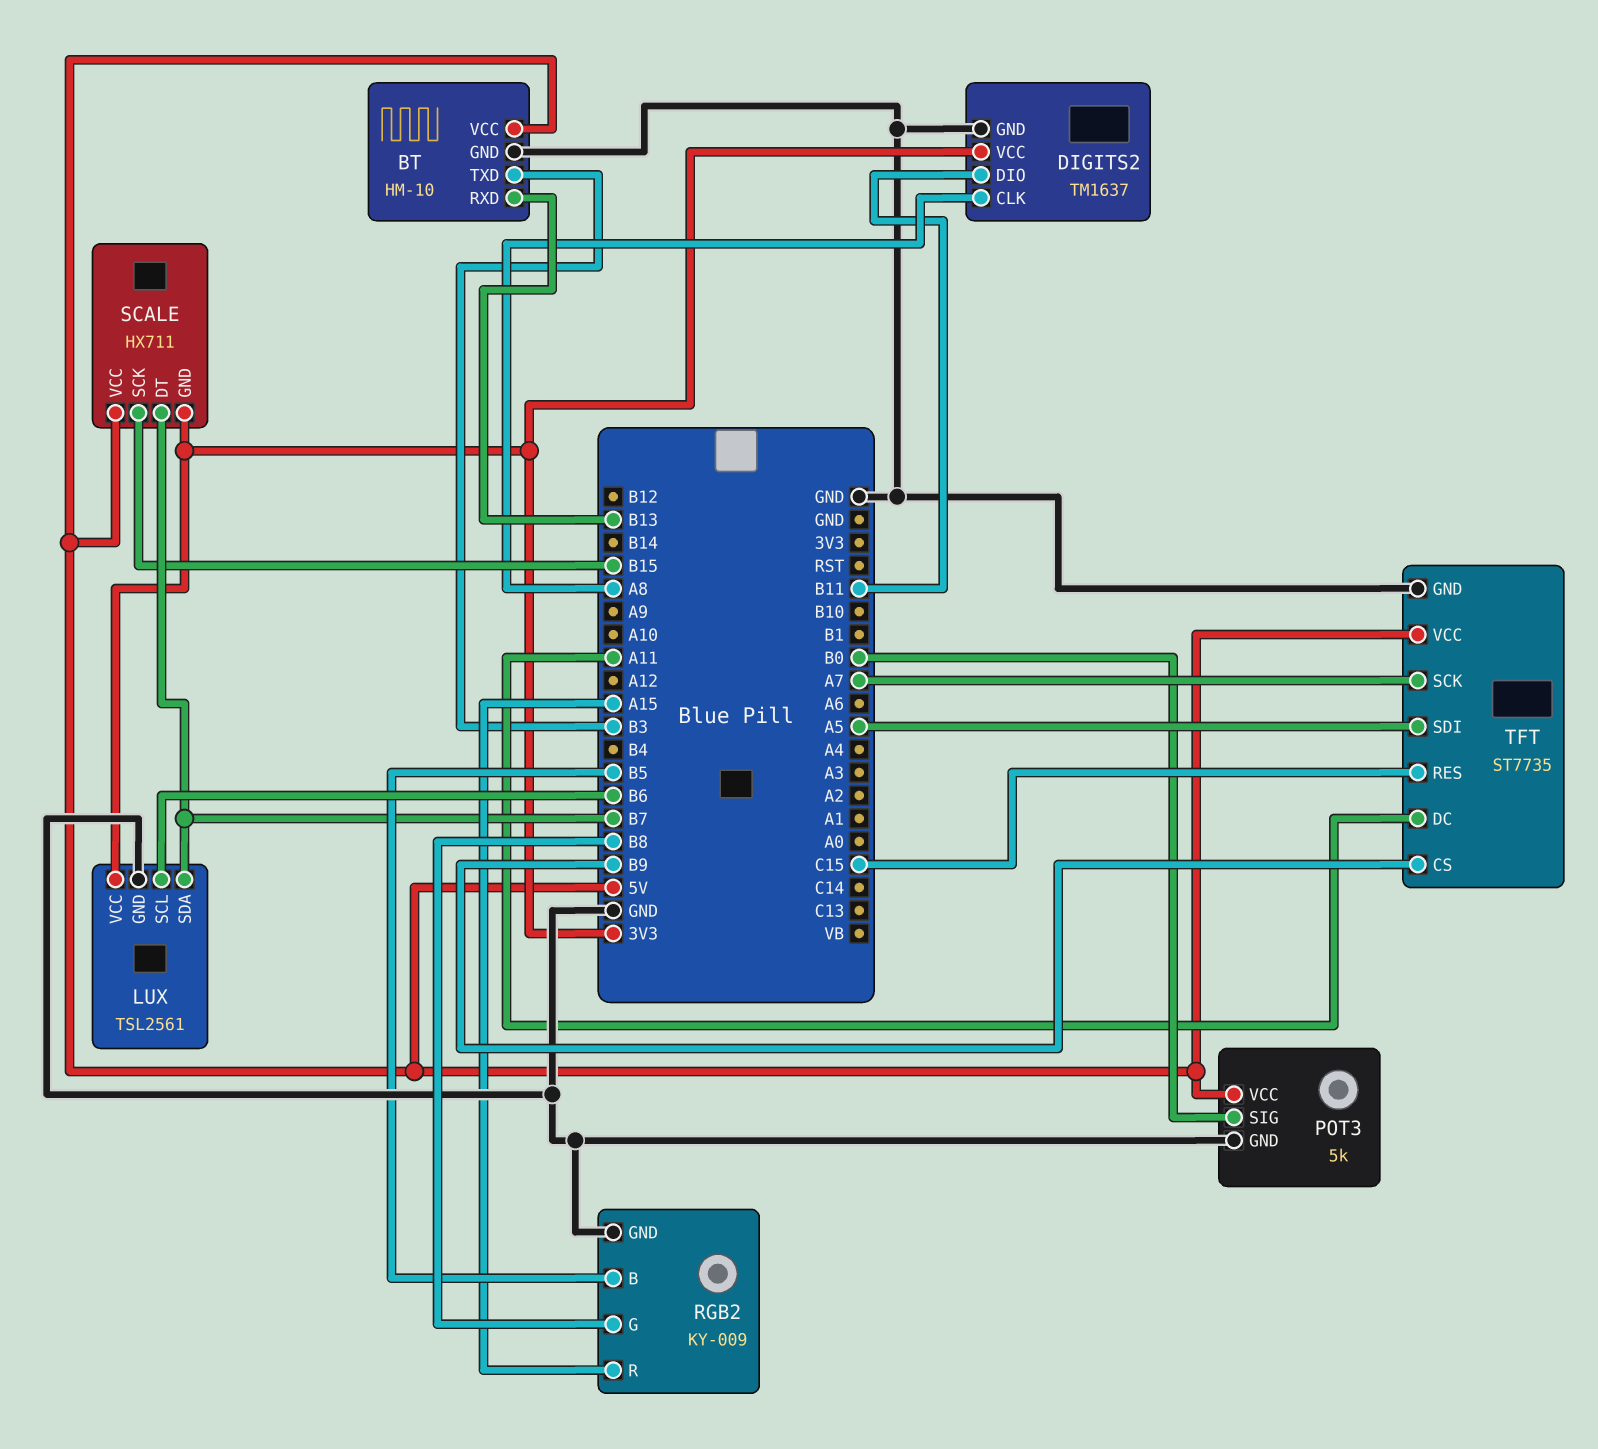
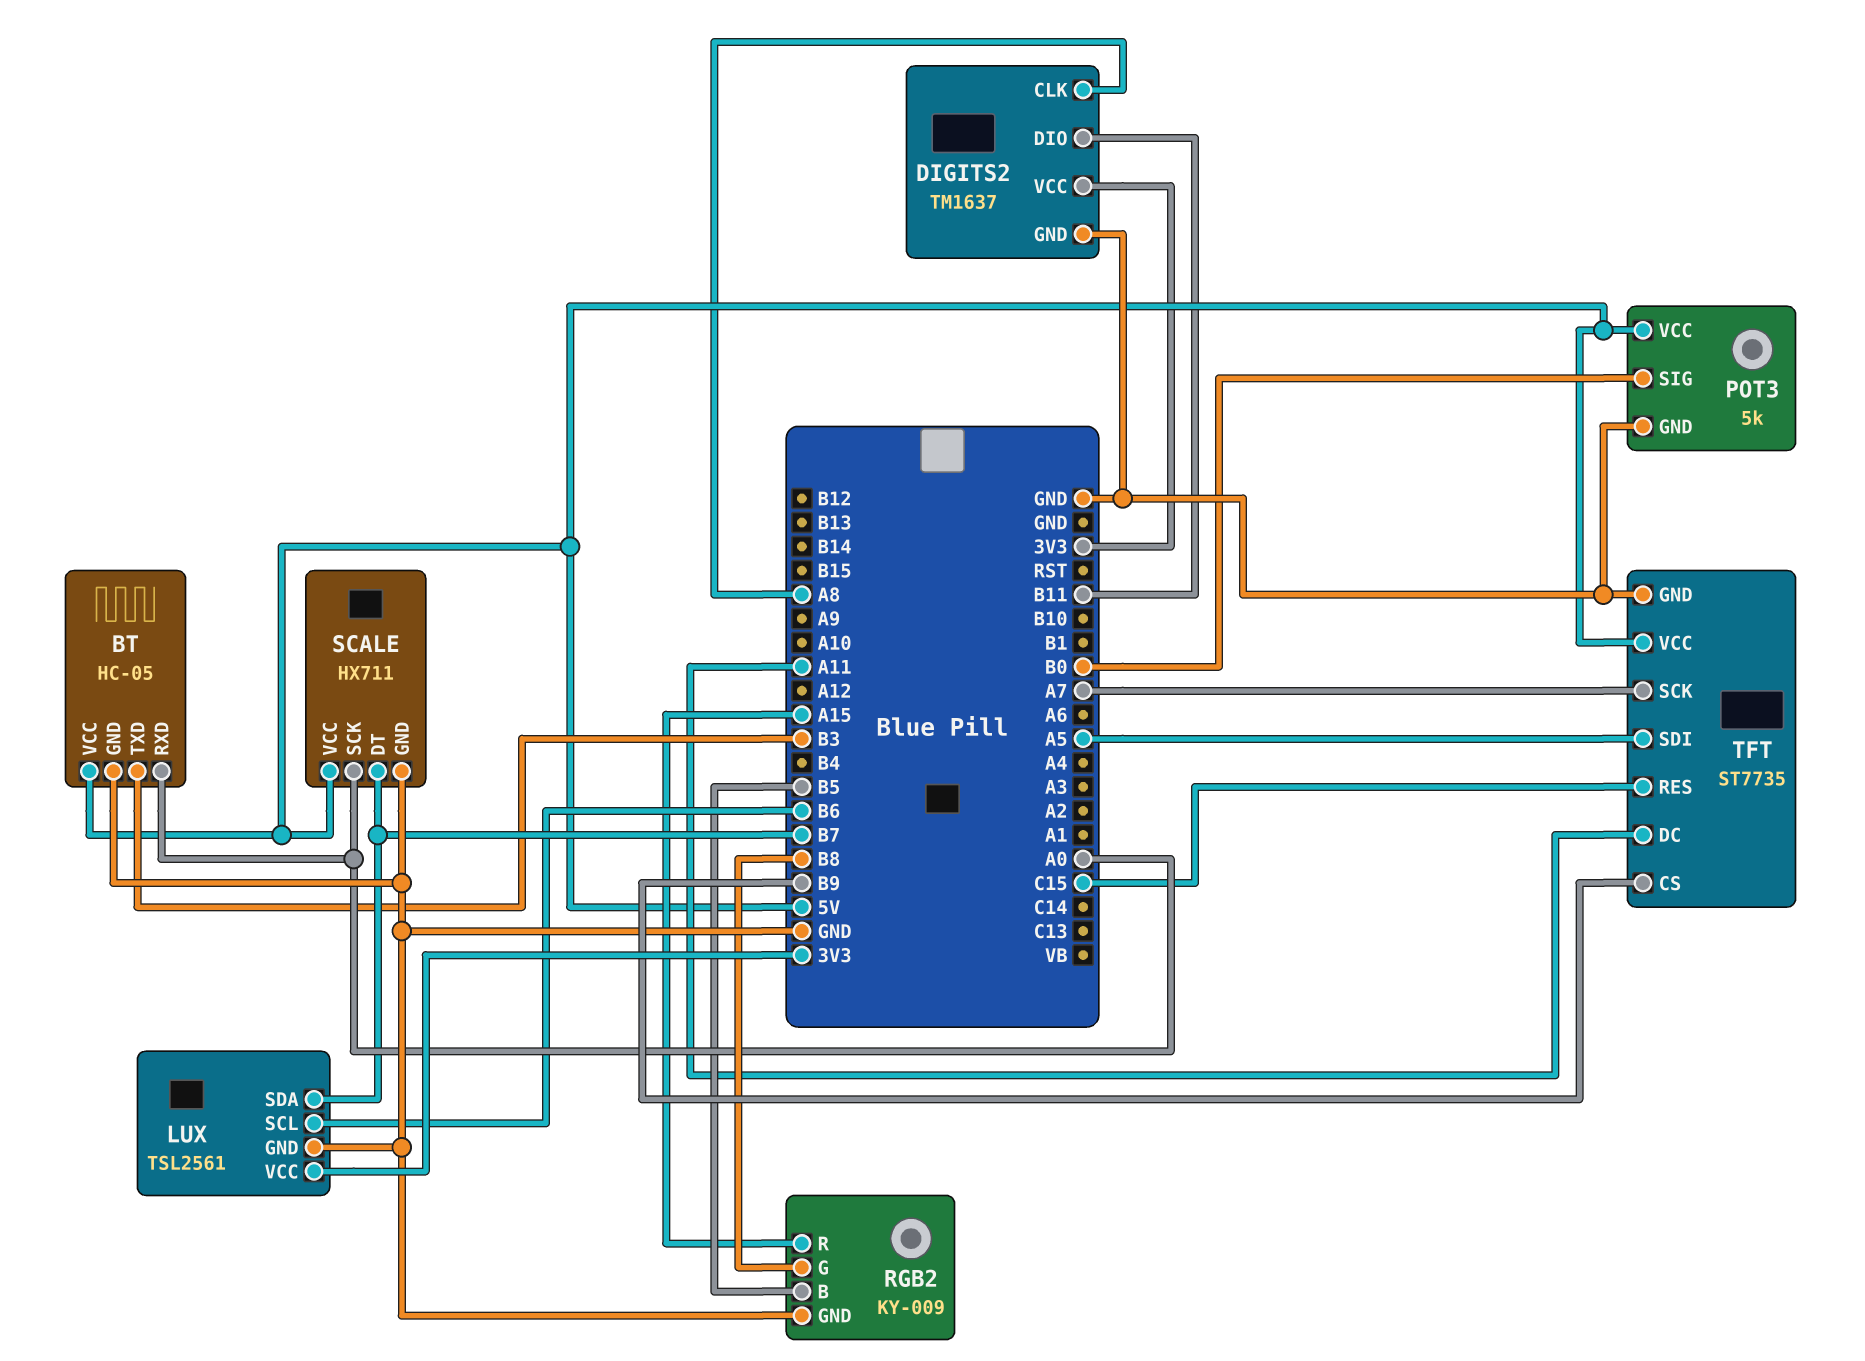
BT: HM-10 -> HC-05
BT pin RXD: B13 -> A0
SCALE pin GND: 3V3 -> GND
SCALE pin SCK: B15 -> A0

